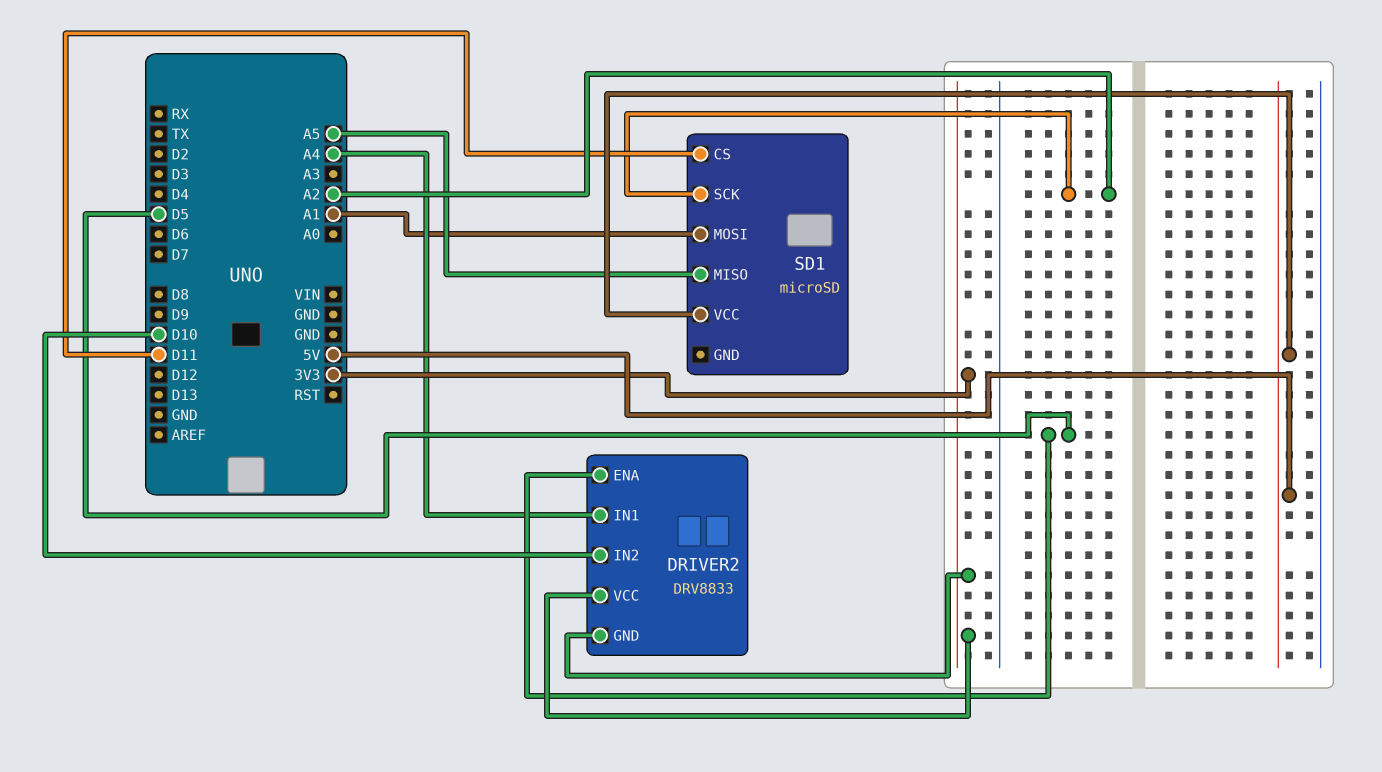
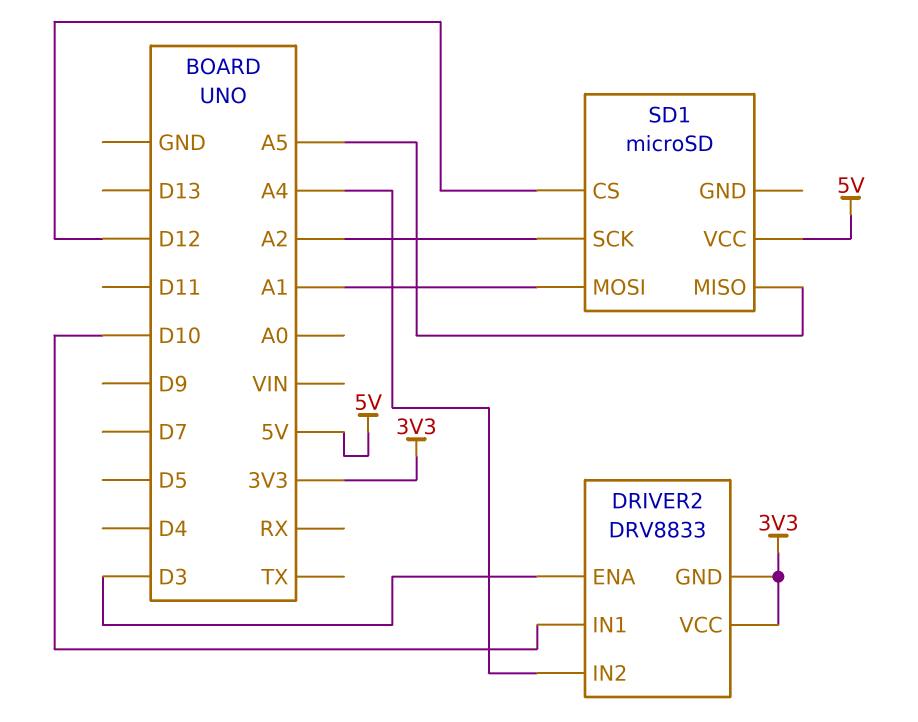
DRIVER2 pin ENA: D5 -> D3
DRIVER2 pin IN1: A4 -> D10
DRIVER2 pin IN2: D10 -> A4
SD1 pin CS: D11 -> D12

